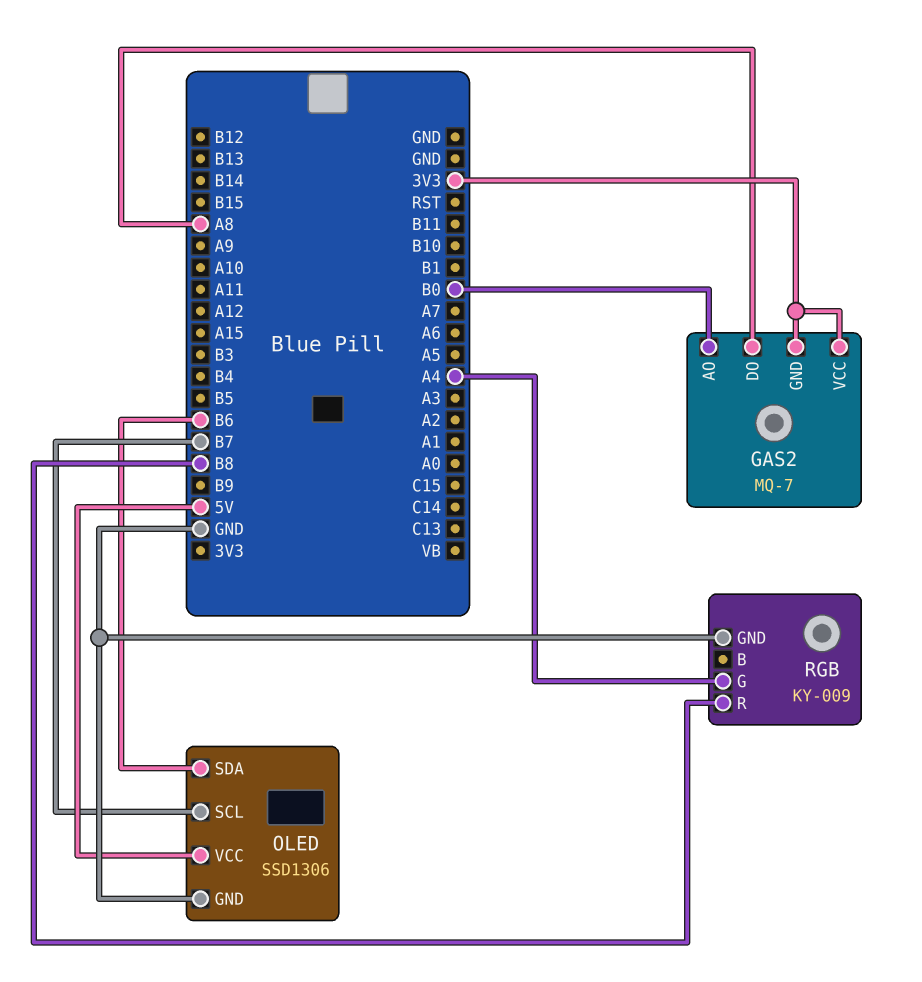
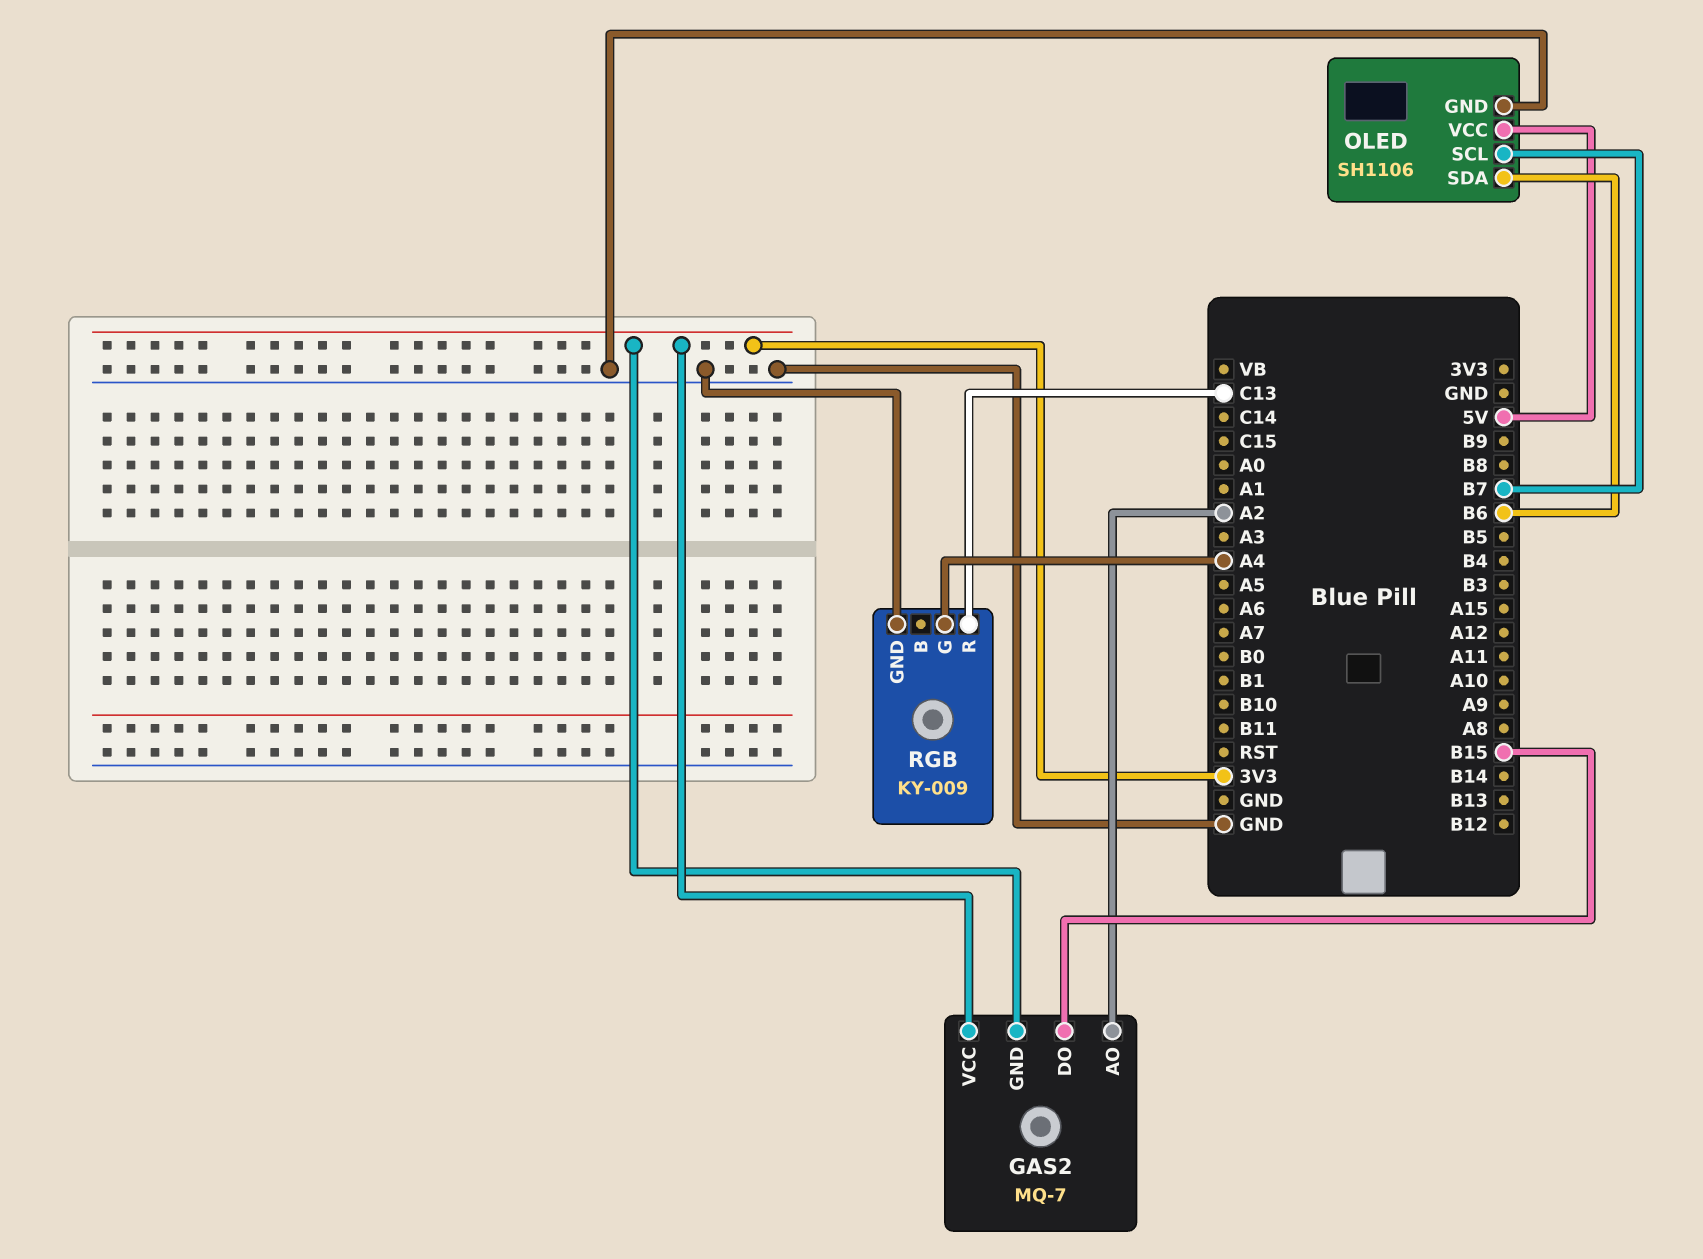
GAS2 pin AO: B0 -> A2
GAS2 pin DO: A8 -> B15
OLED: SSD1306 -> SH1106
RGB pin R: B8 -> C13

